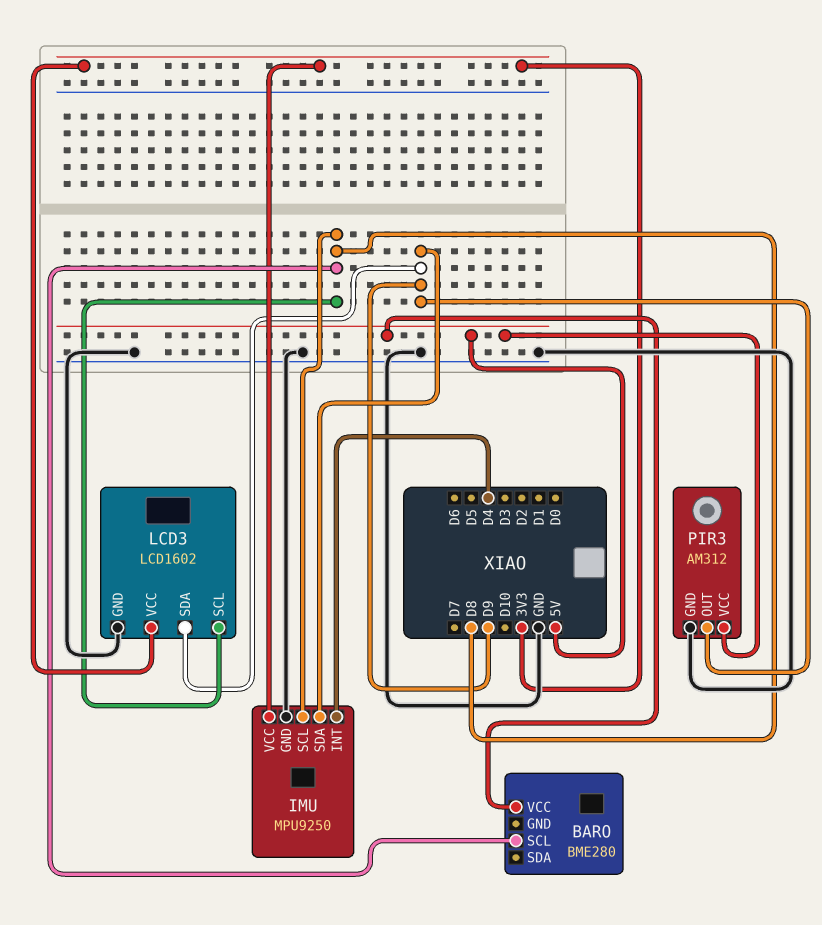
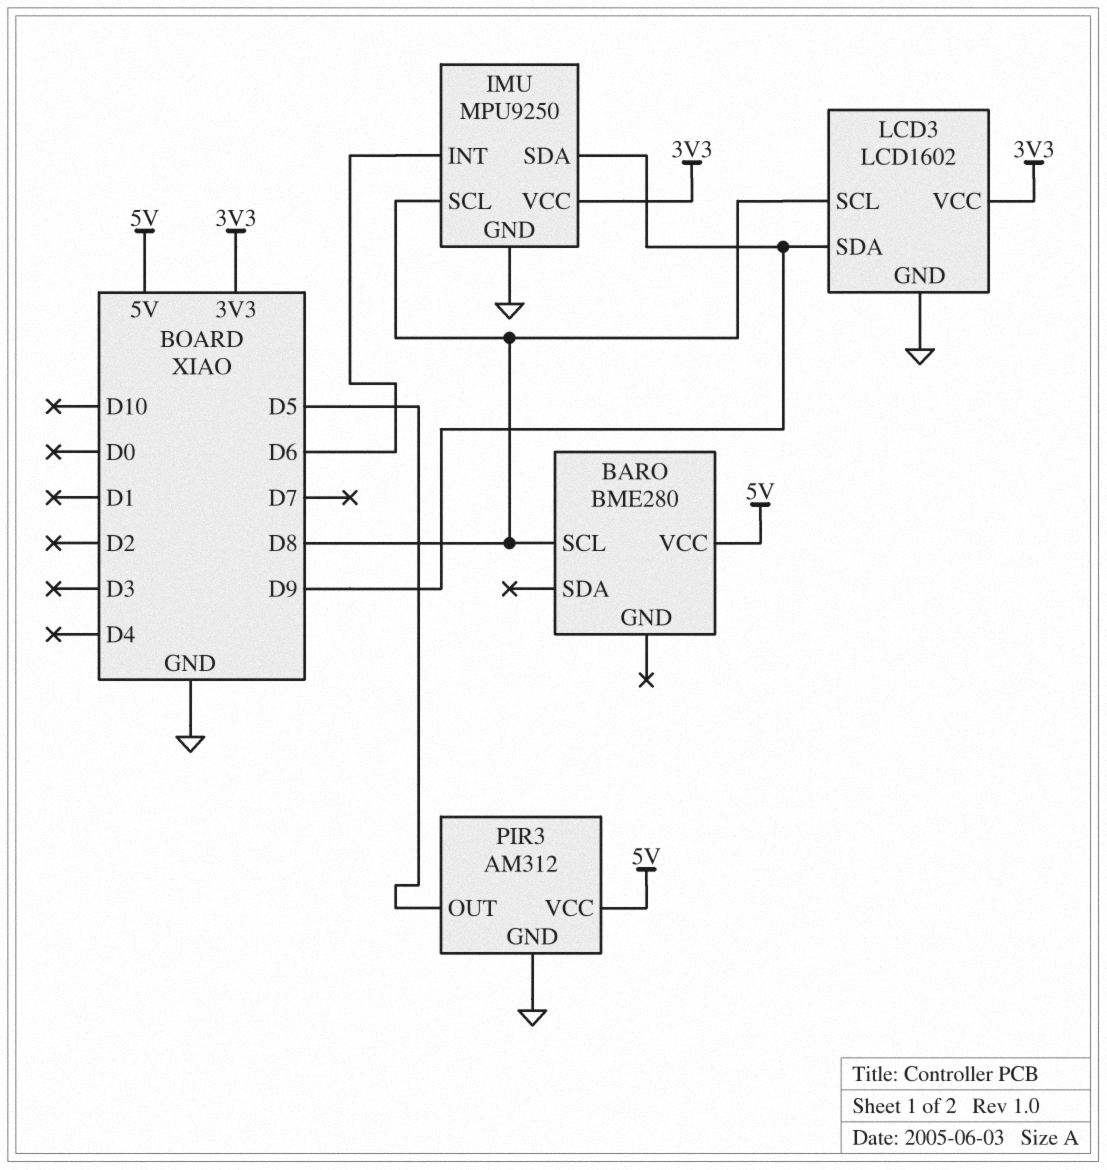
IMU pin INT: D4 -> D6
PIR3 pin OUT: D9 -> D5

